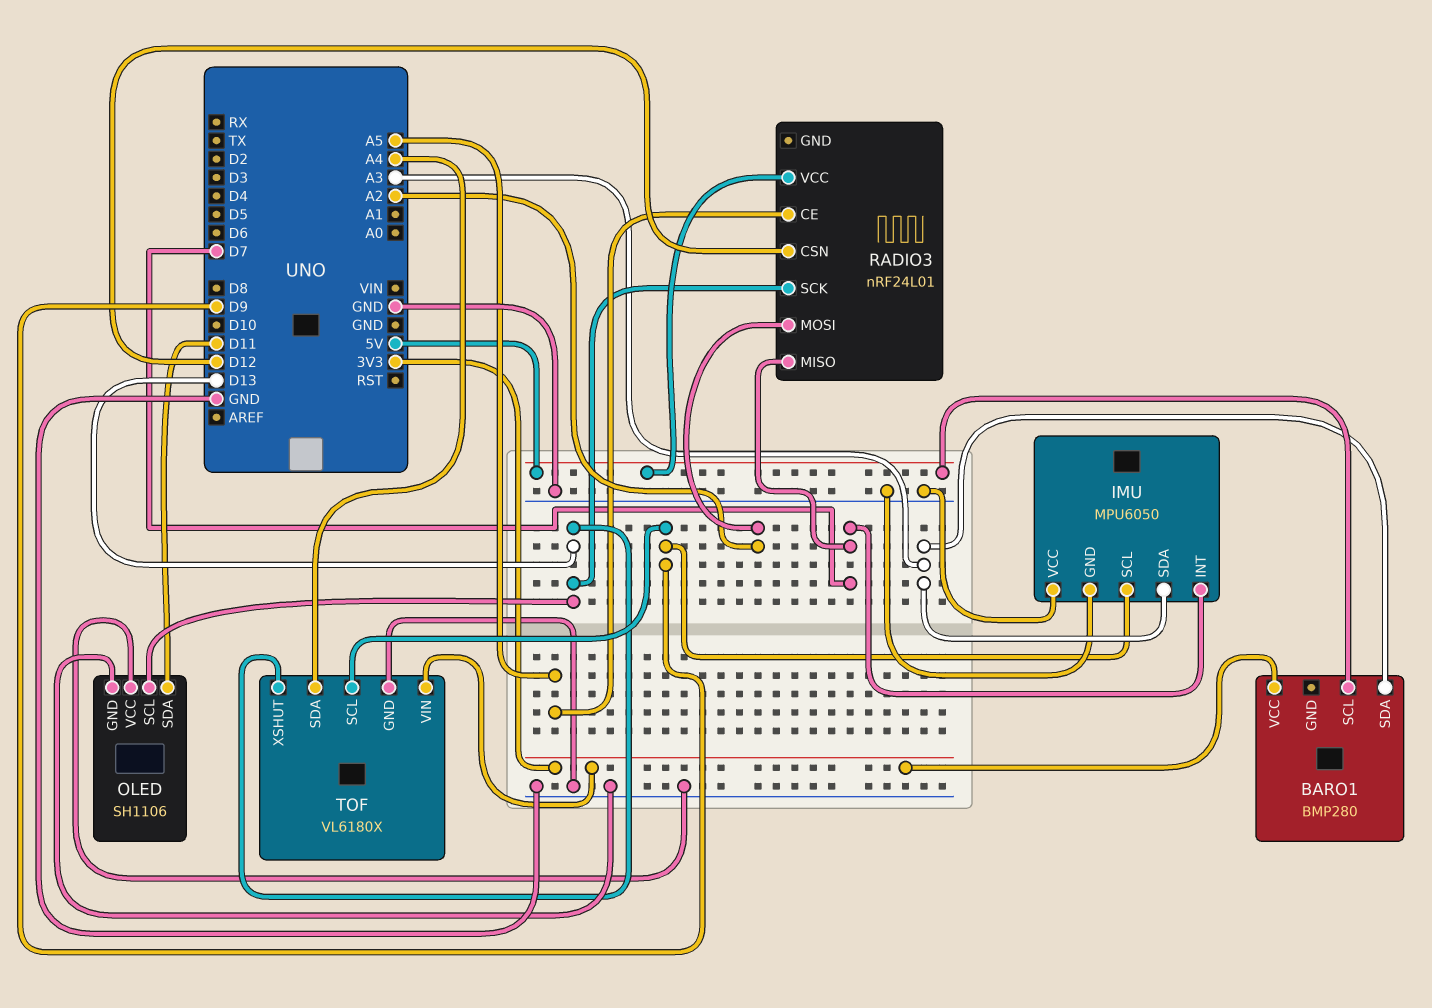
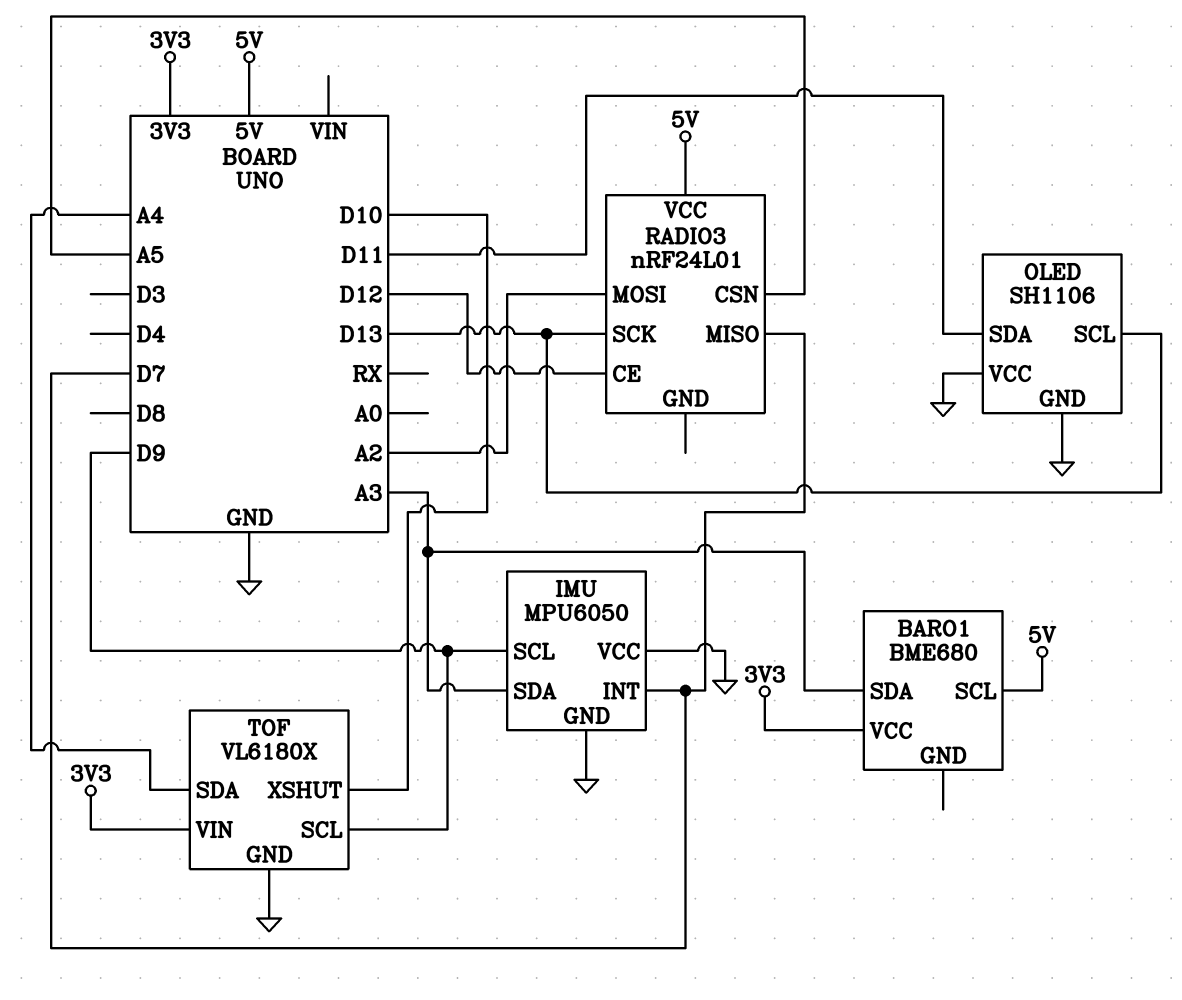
BARO1: BMP280 -> BME680
RADIO3 pin CE: A5 -> D12
RADIO3 pin CSN: D12 -> A5
TOF pin XSHUT: D13 -> D10

